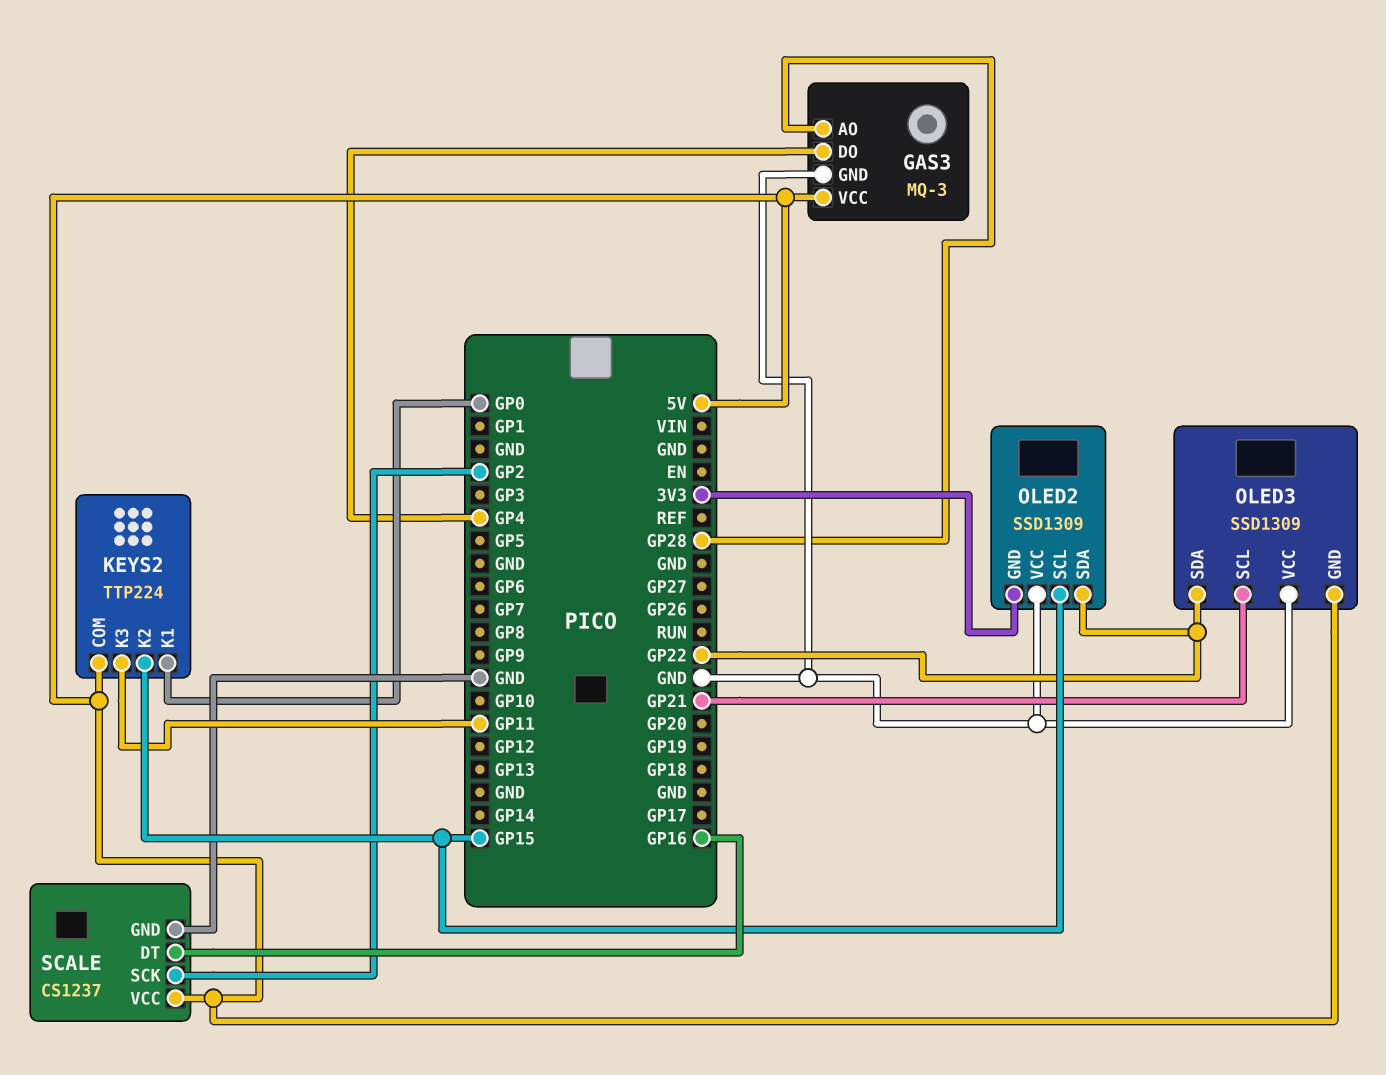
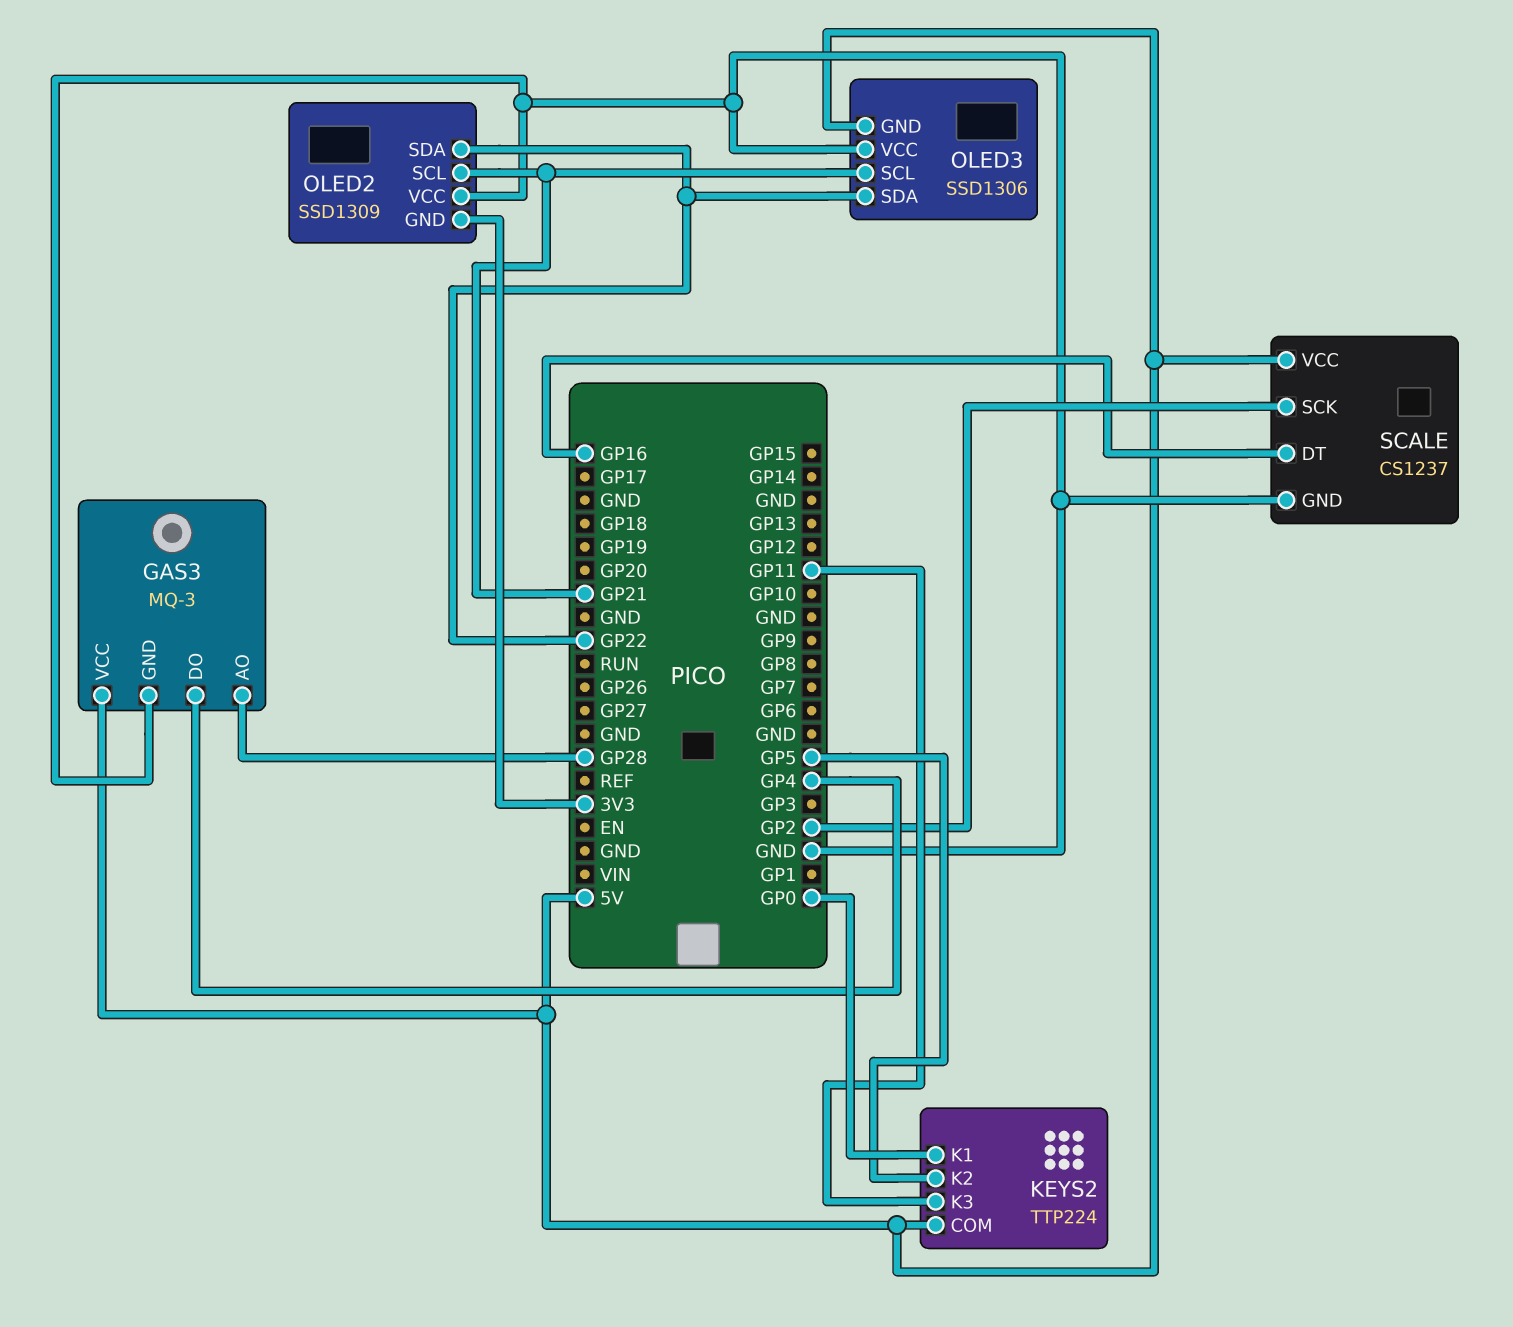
KEYS2 pin K2: GP15 -> GP5
OLED2 pin SCL: GP15 -> GP21
OLED3: SSD1309 -> SSD1306

